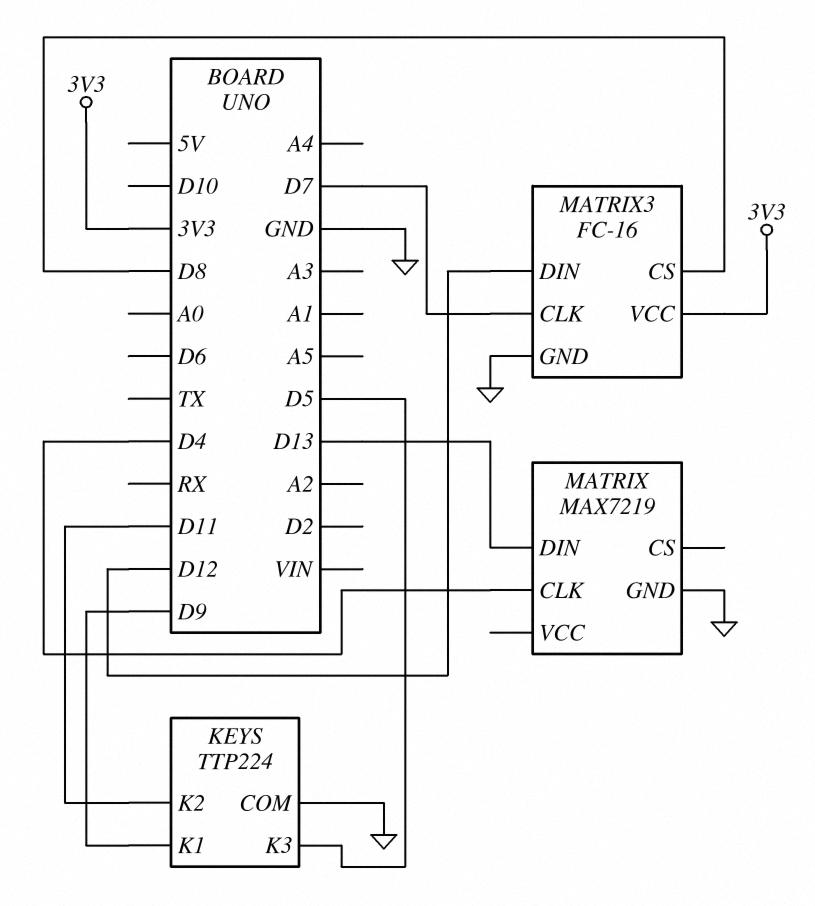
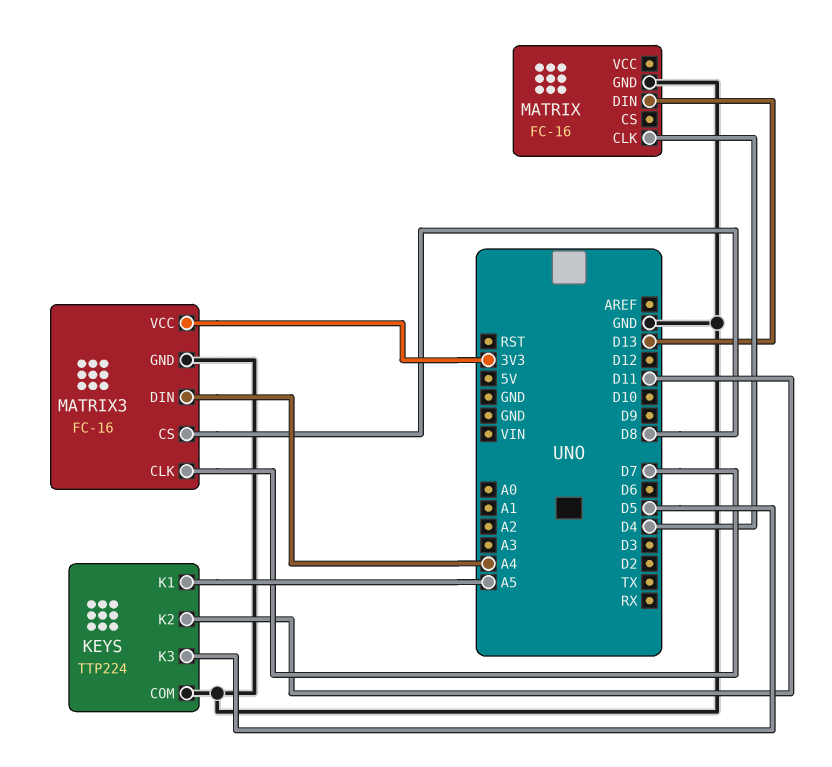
KEYS pin K1: D9 -> A5
MATRIX: MAX7219 -> FC-16
MATRIX3 pin DIN: D12 -> A4

